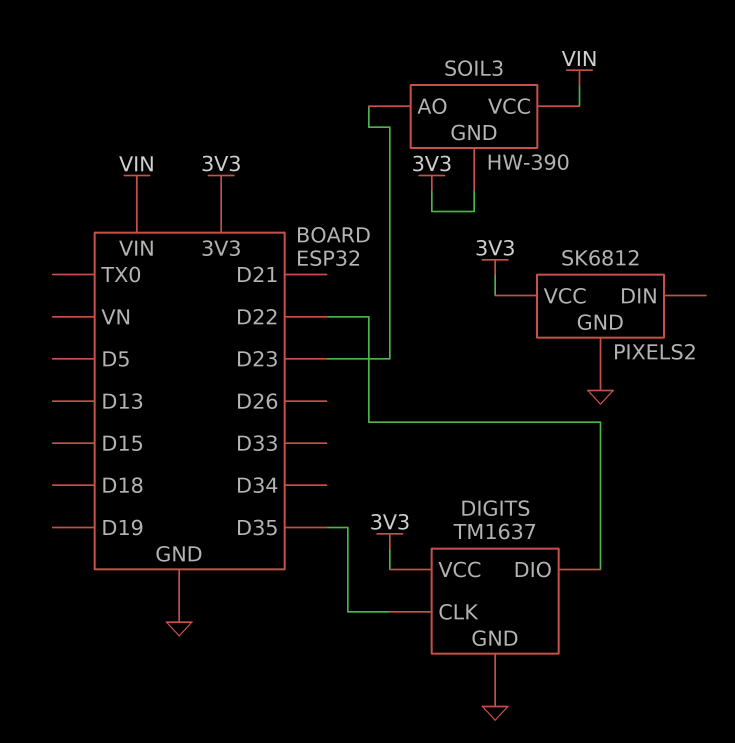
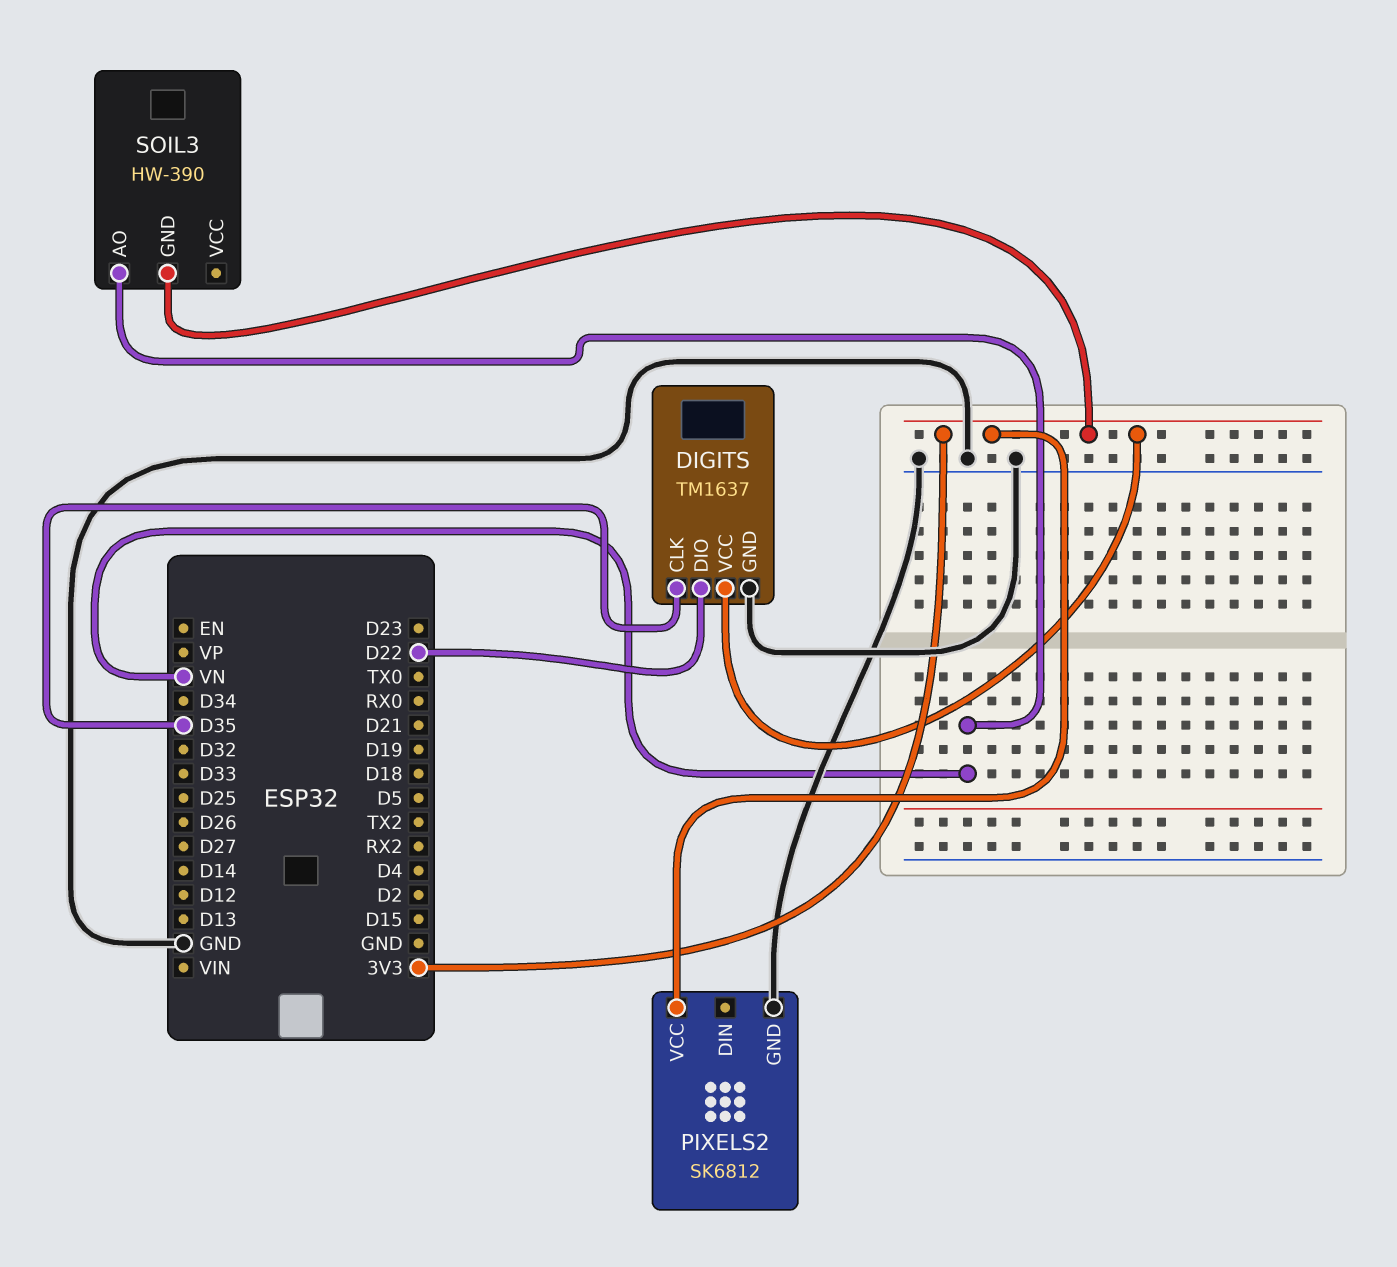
SOIL3 pin AO: D23 -> VN
SOIL3 pin VCC: VIN -> none

